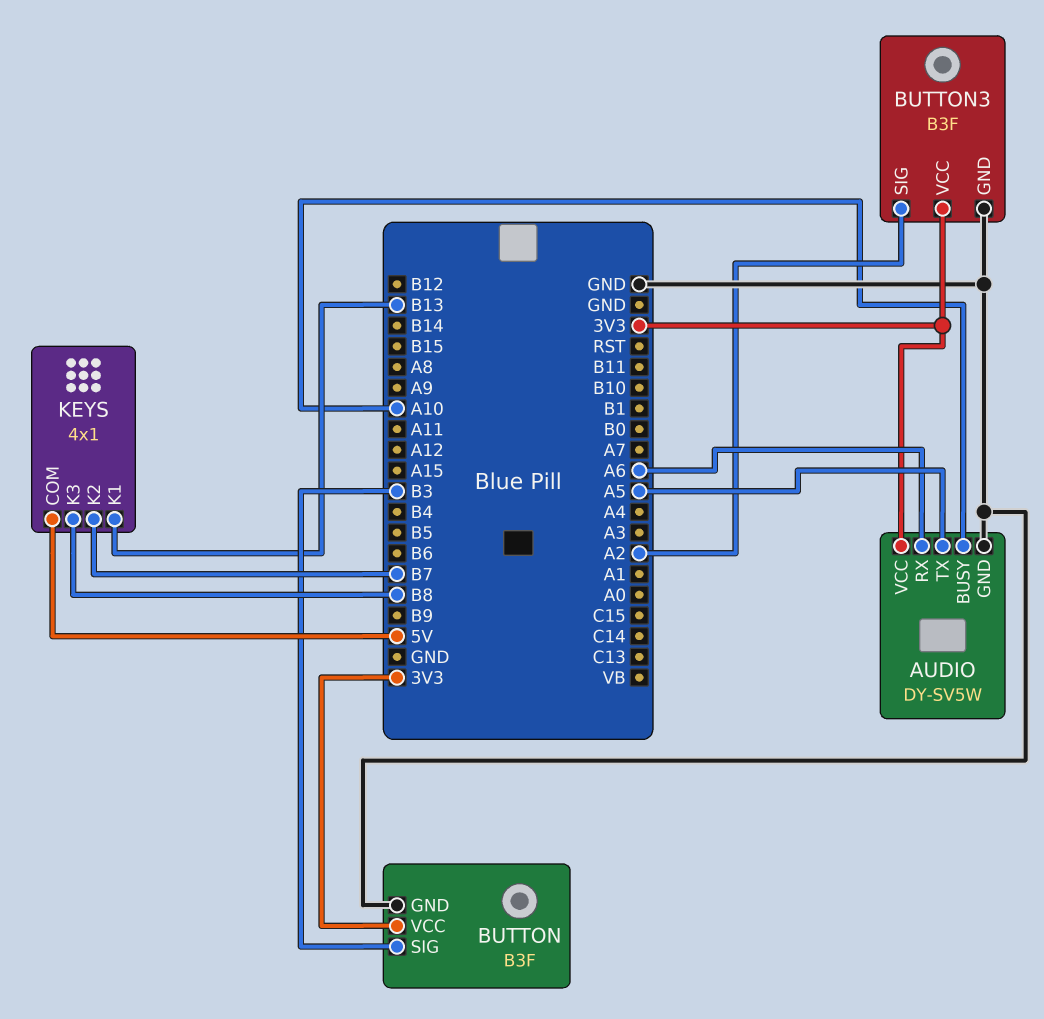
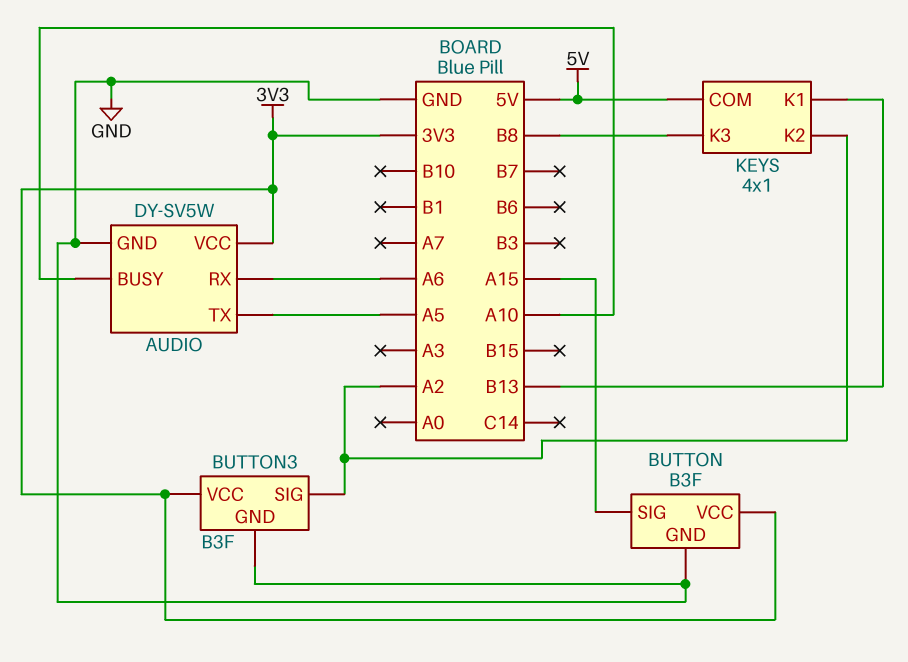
BUTTON pin SIG: B3 -> A15
KEYS pin K2: B7 -> A2

